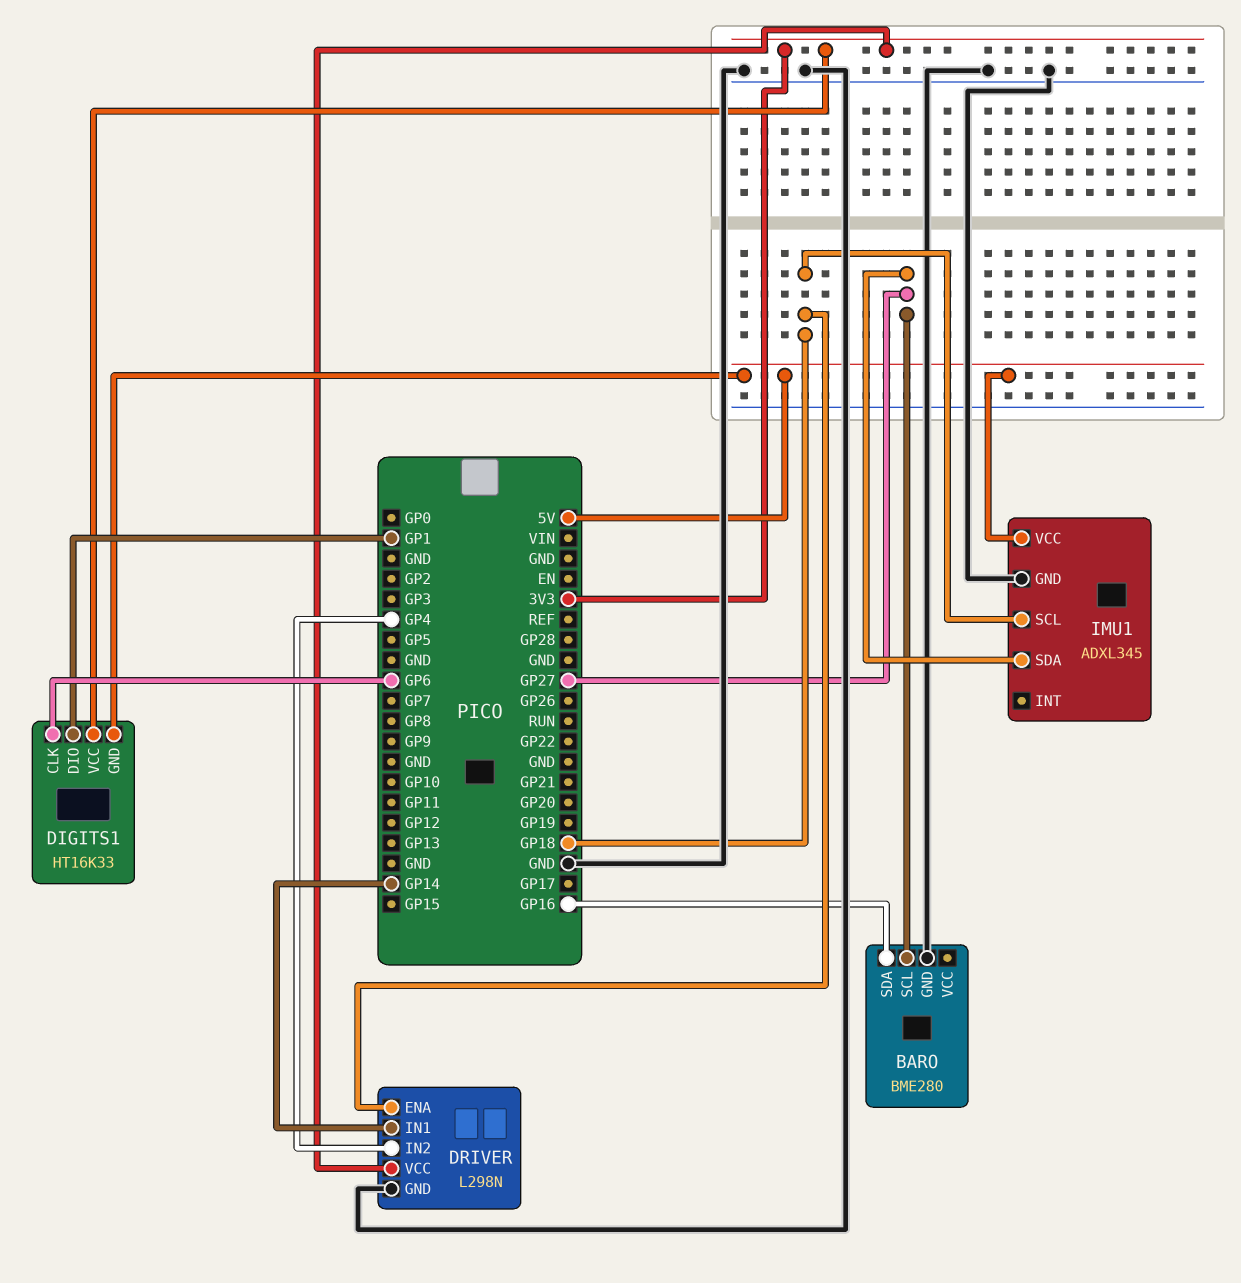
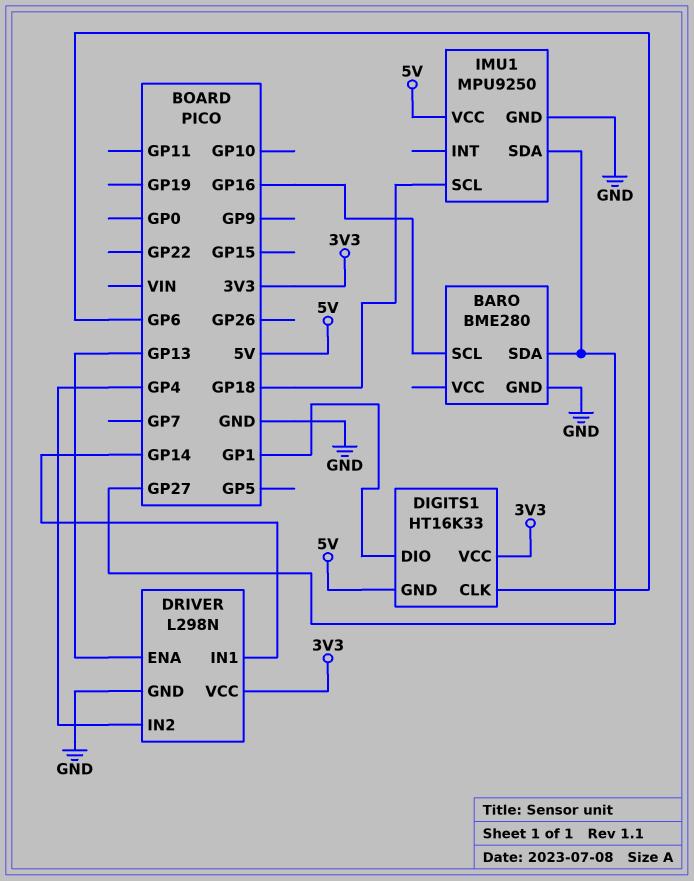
BARO pin SCL: GP27 -> GP16
BARO pin SDA: GP16 -> GP27
DRIVER pin ENA: GP18 -> GP13
IMU1: ADXL345 -> MPU9250

